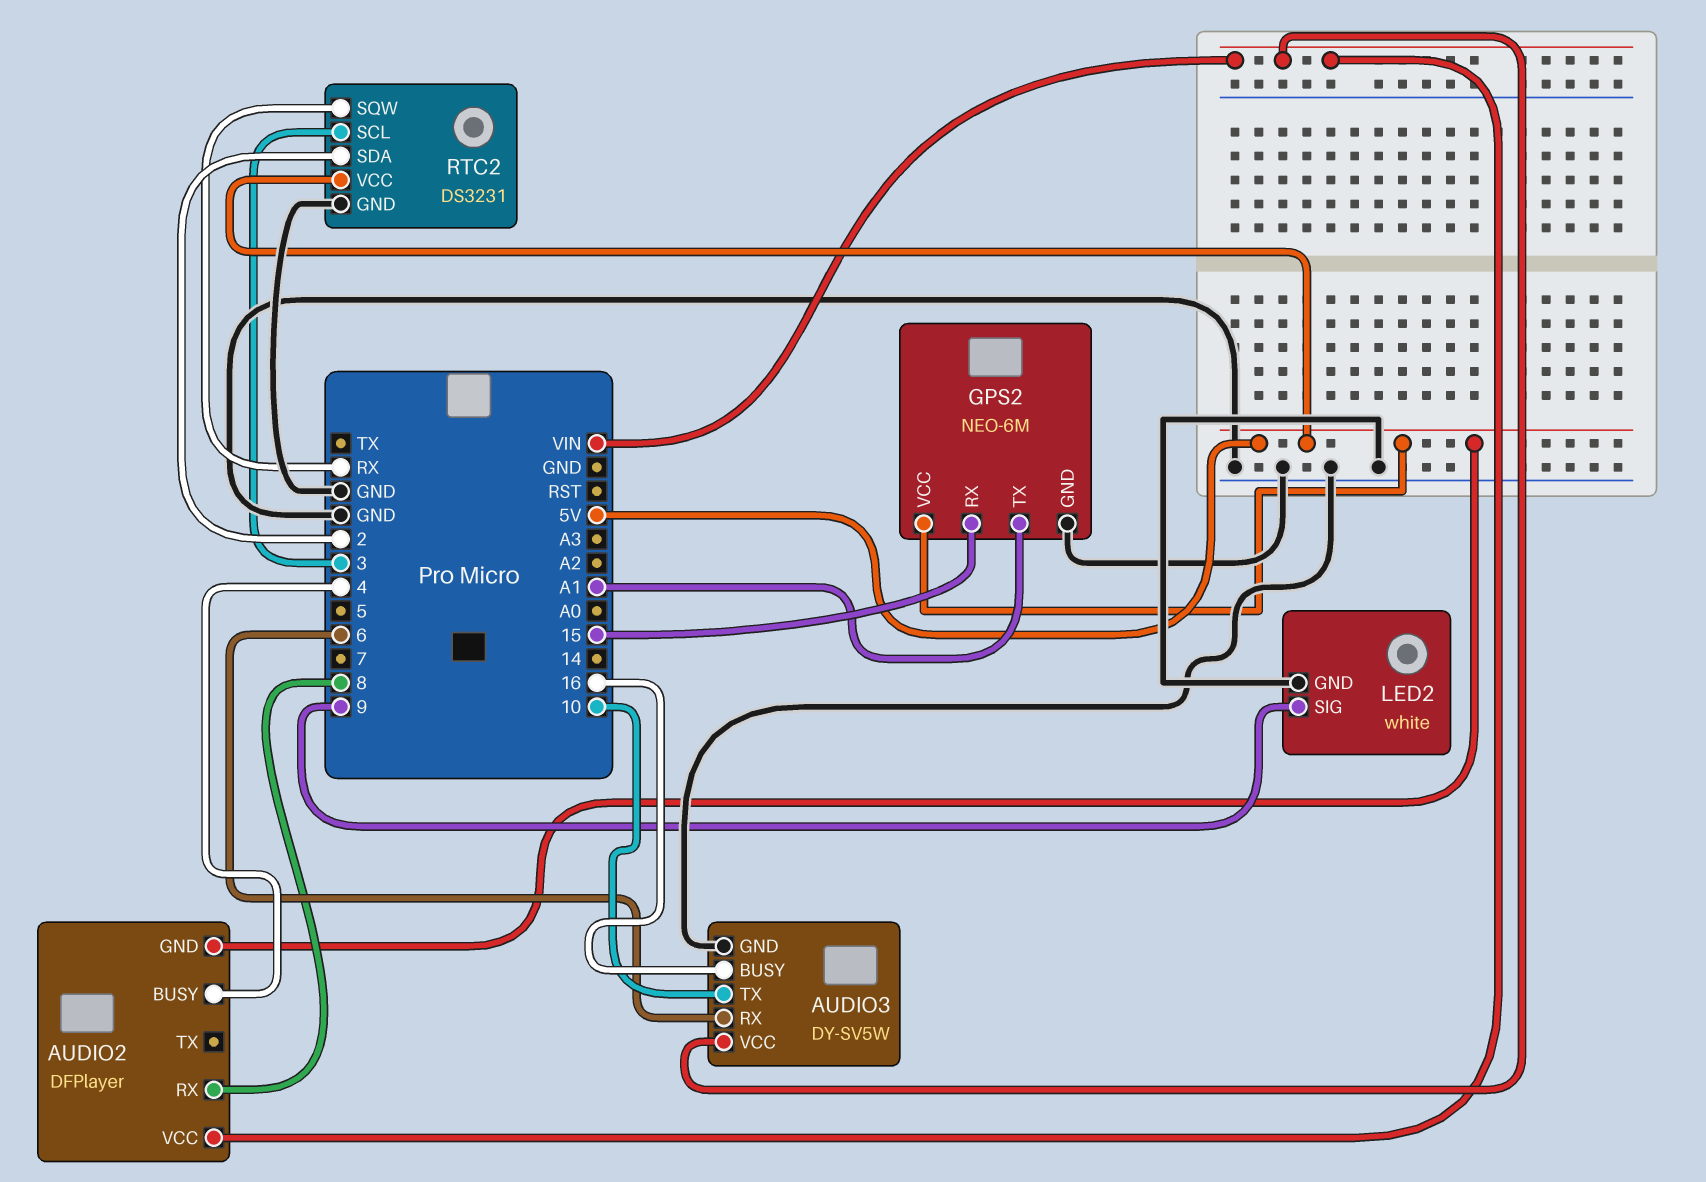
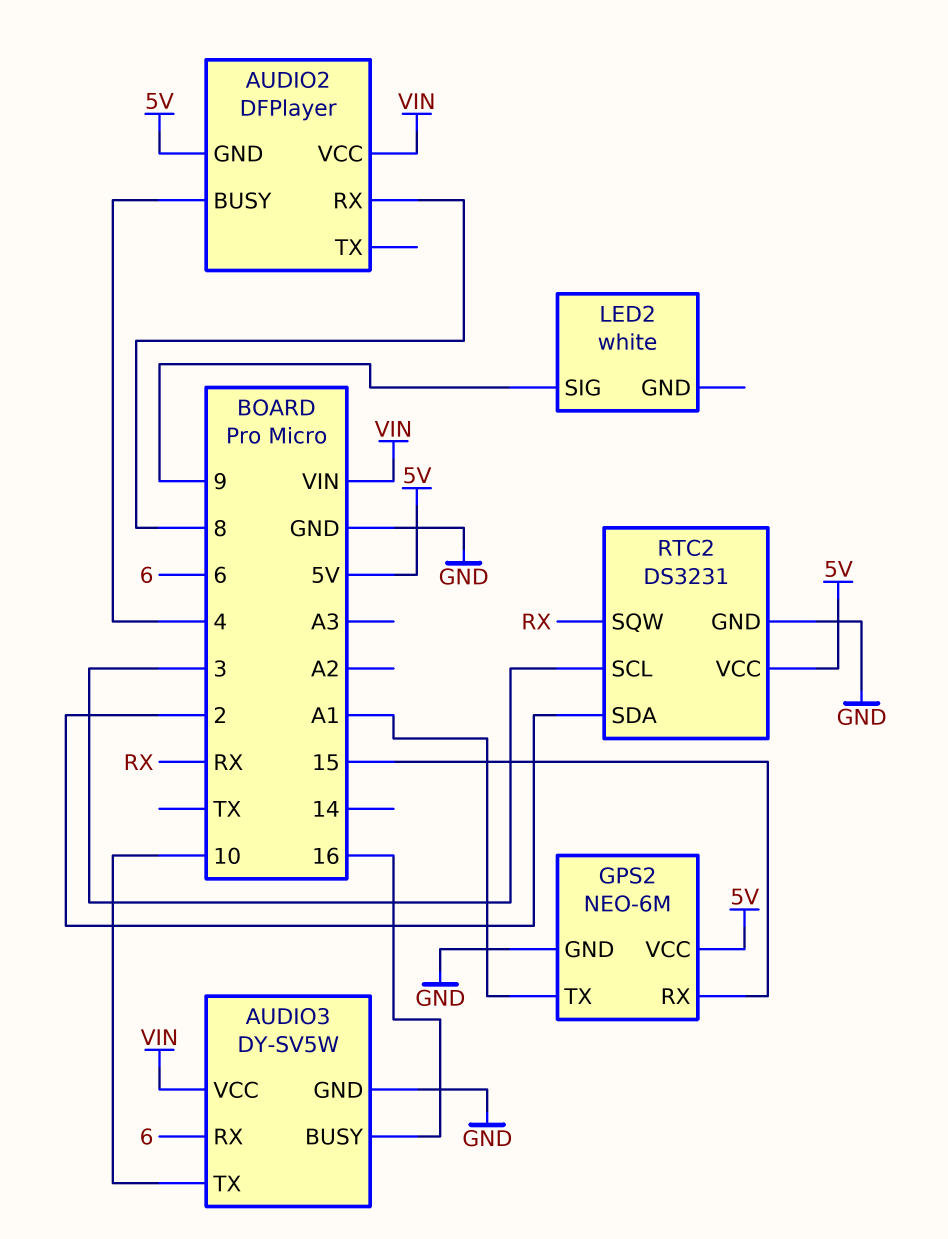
LED2 pin GND: GND -> none

